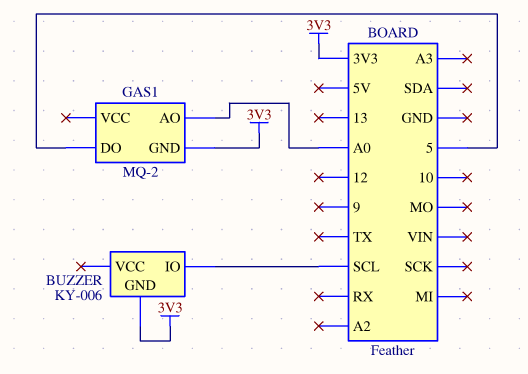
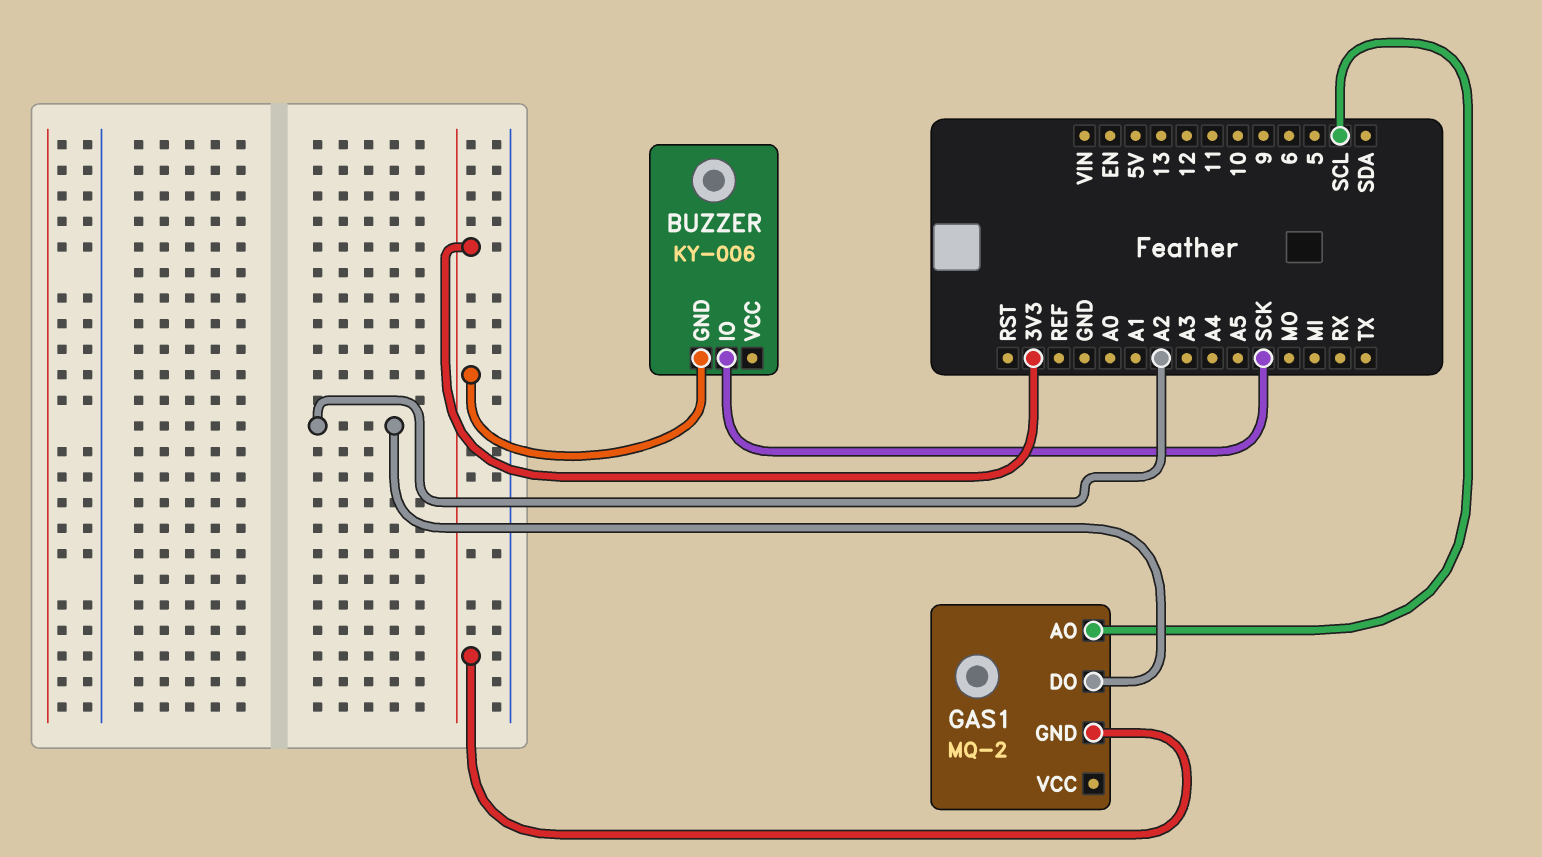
BUZZER pin IO: SCL -> SCK
GAS1 pin AO: A0 -> SCL
GAS1 pin DO: 5 -> A2

